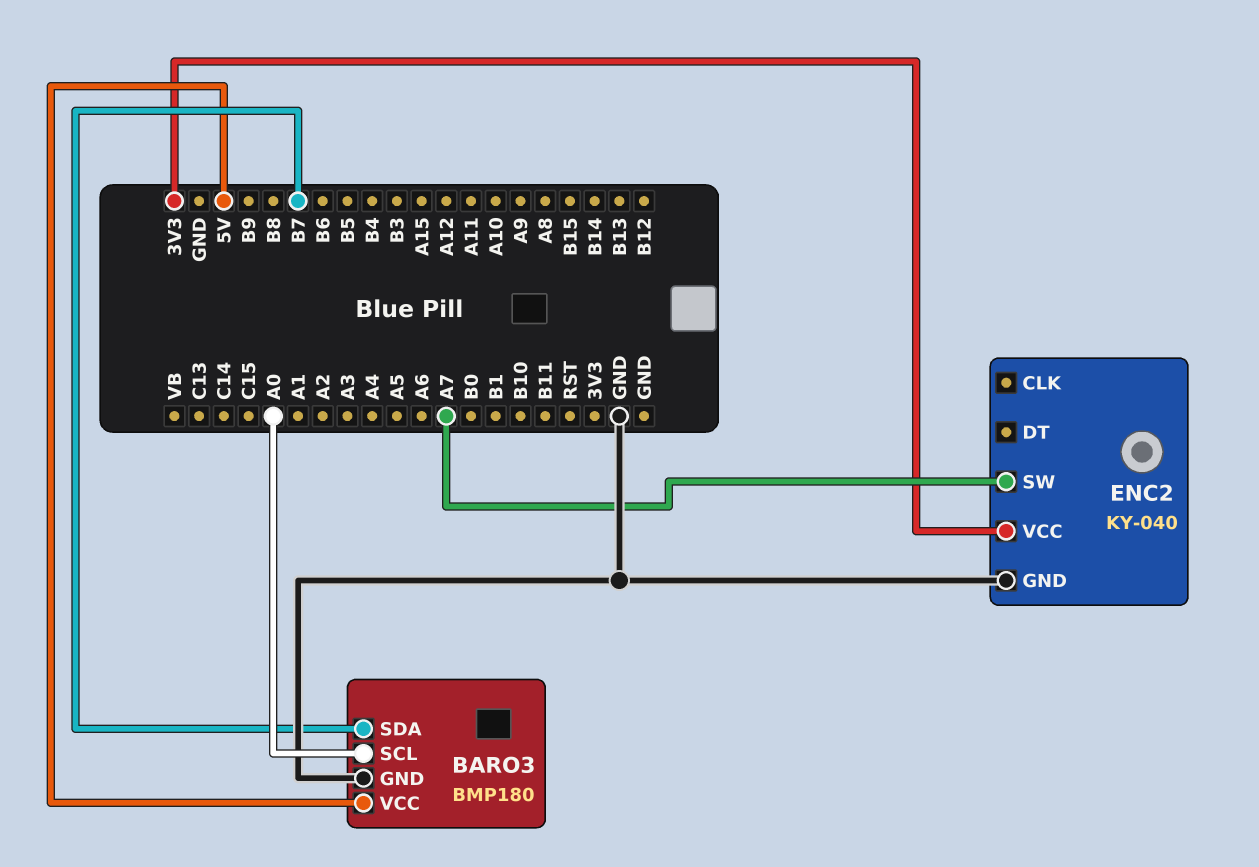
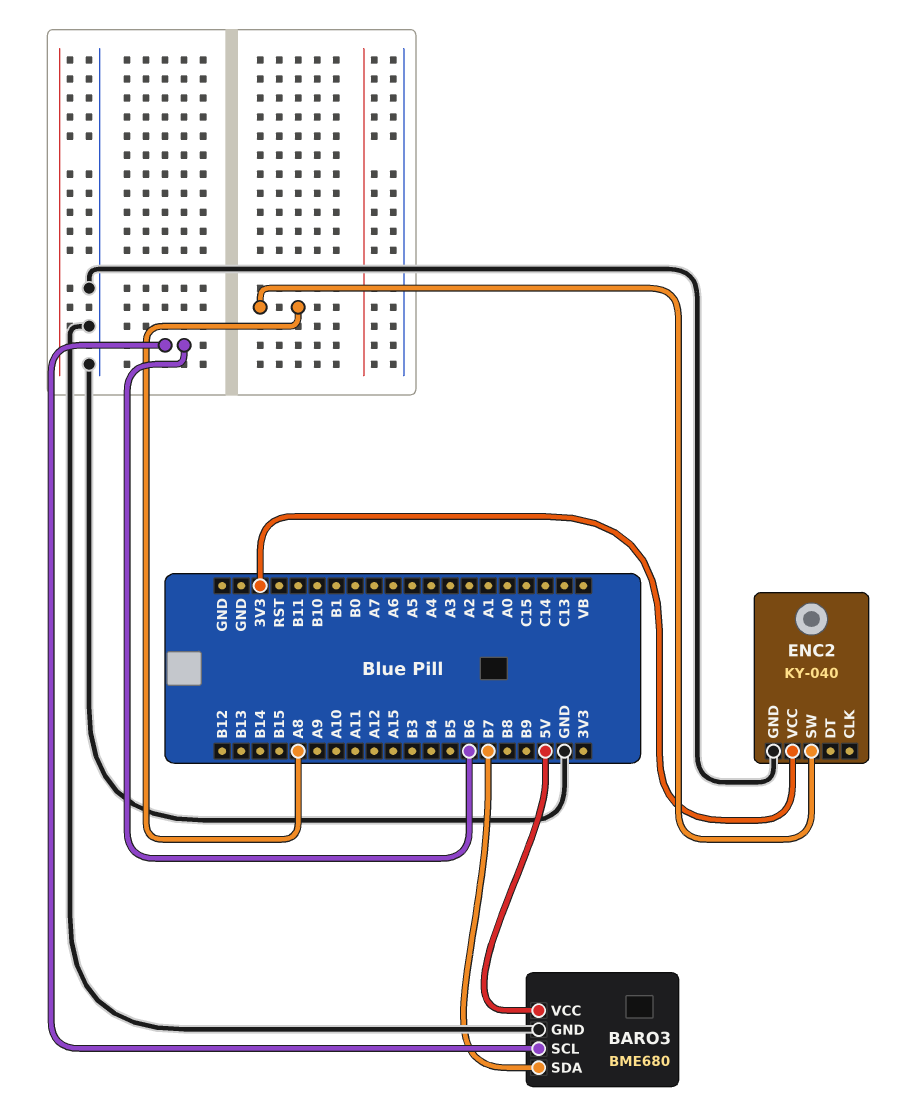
BARO3: BMP180 -> BME680
BARO3 pin SCL: A0 -> B6
ENC2 pin SW: A7 -> A8

